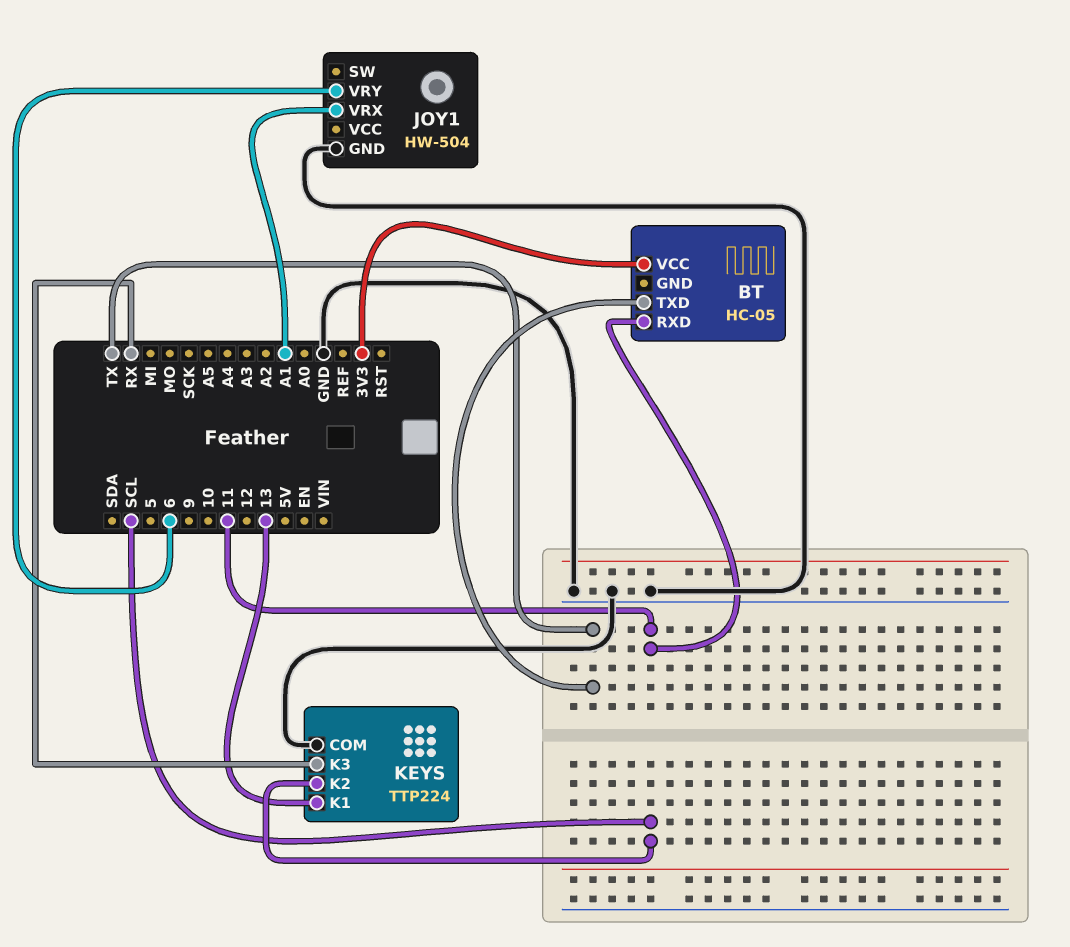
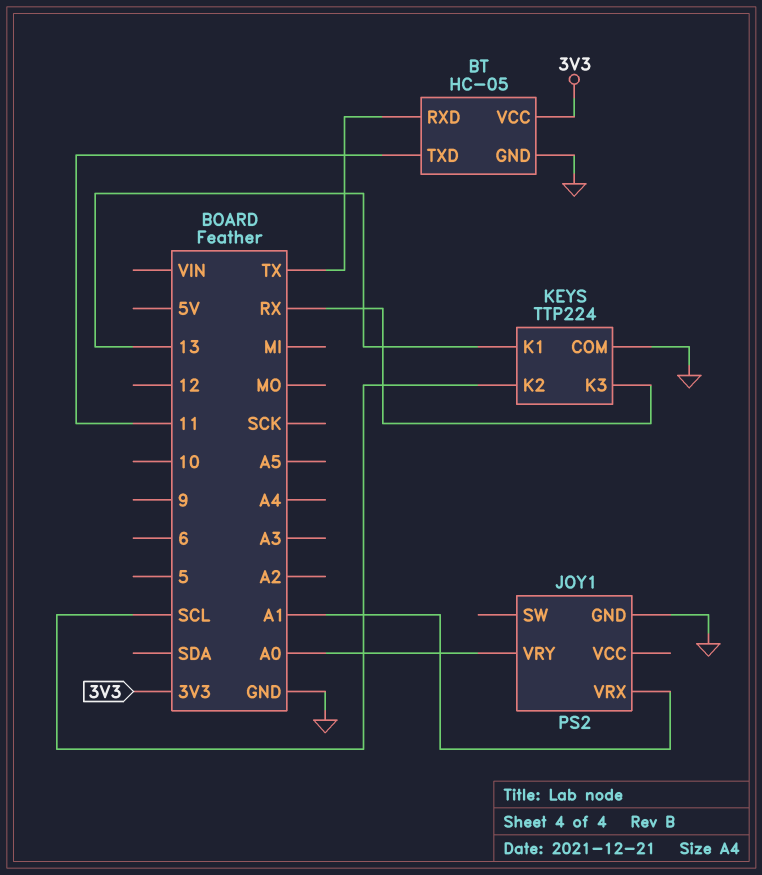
BT pin GND: none -> GND
BT pin RXD: 11 -> TX
BT pin TXD: TX -> 11
JOY1: HW-504 -> PS2
JOY1 pin VRY: 6 -> A0

